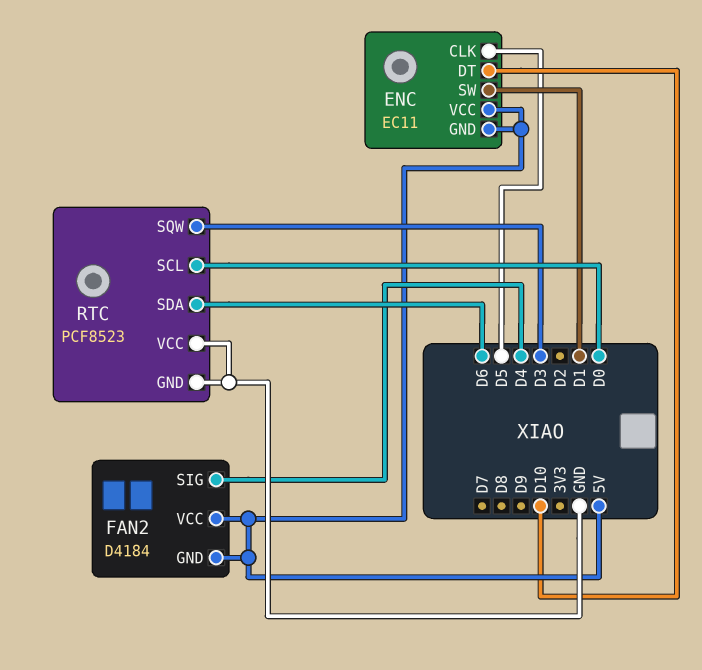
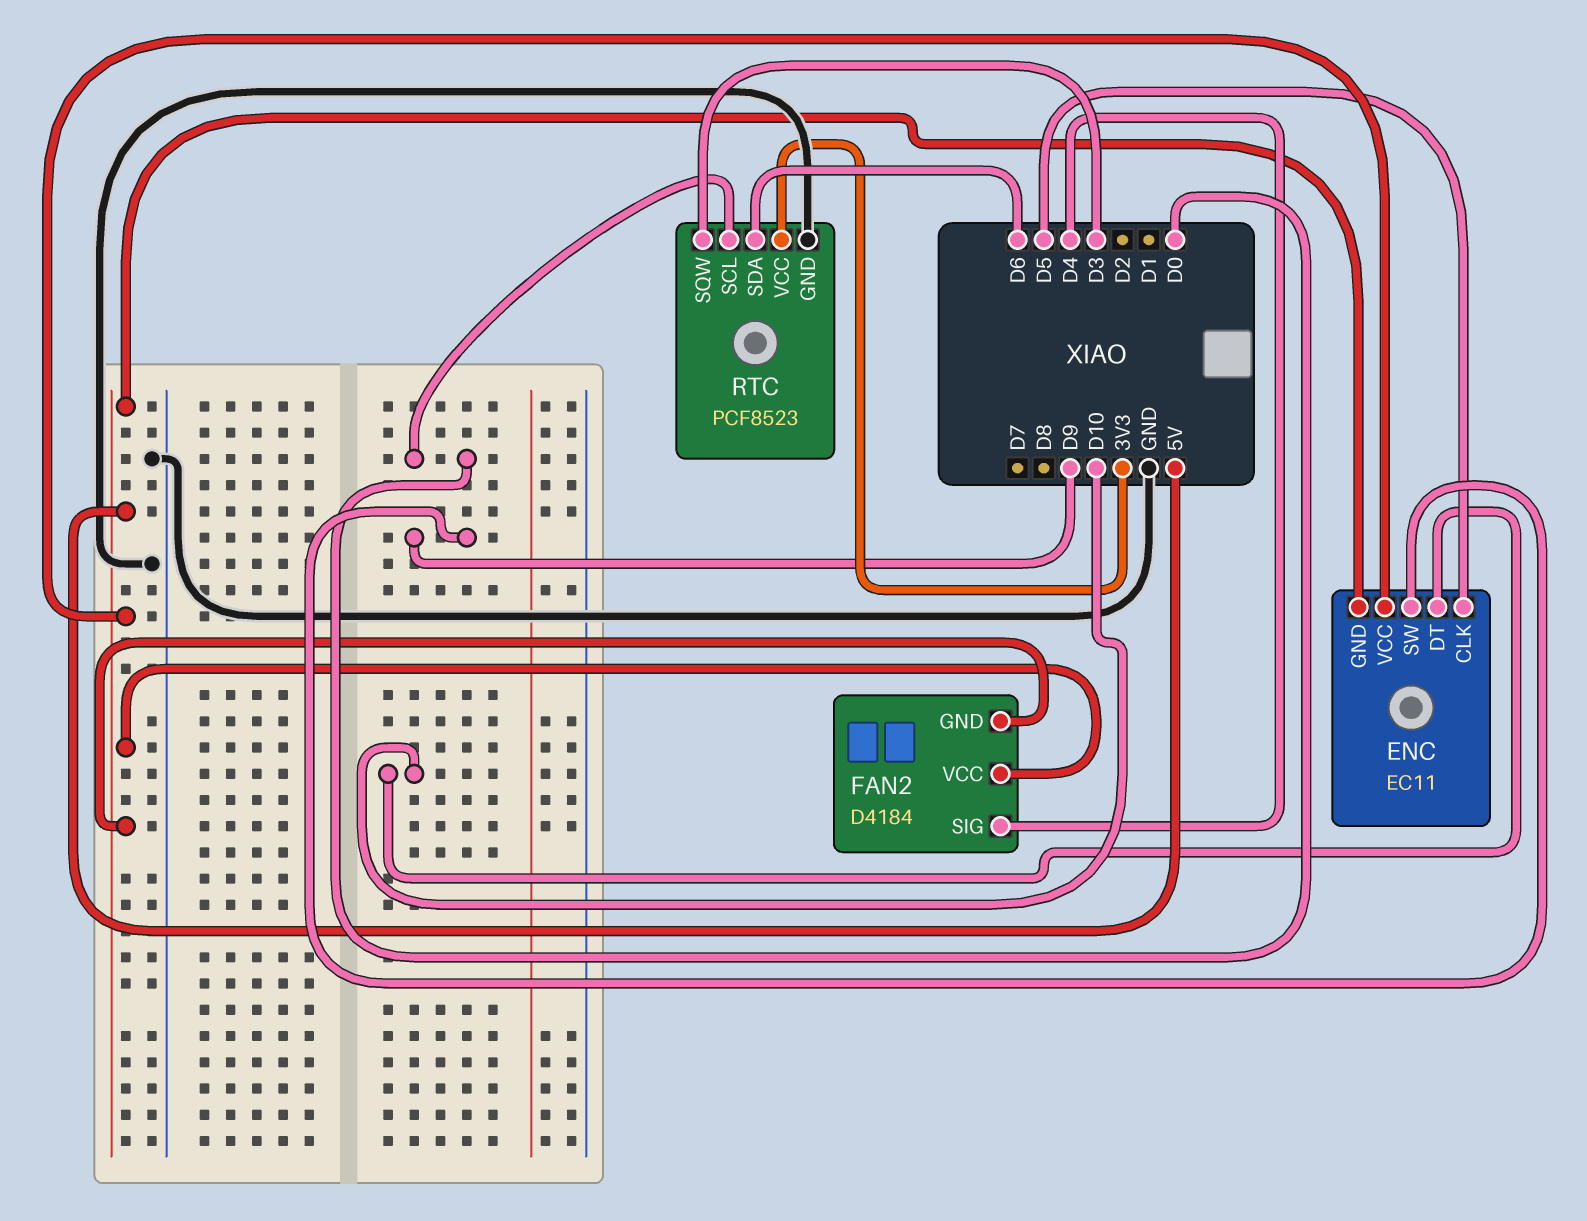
ENC pin SW: D1 -> D9
RTC pin VCC: GND -> 3V3

